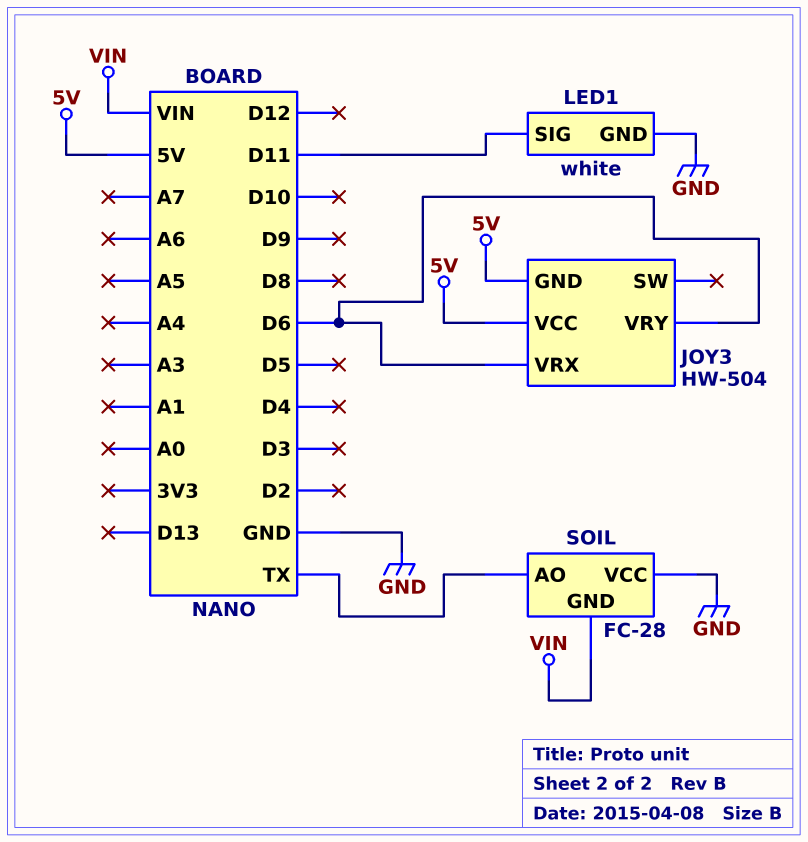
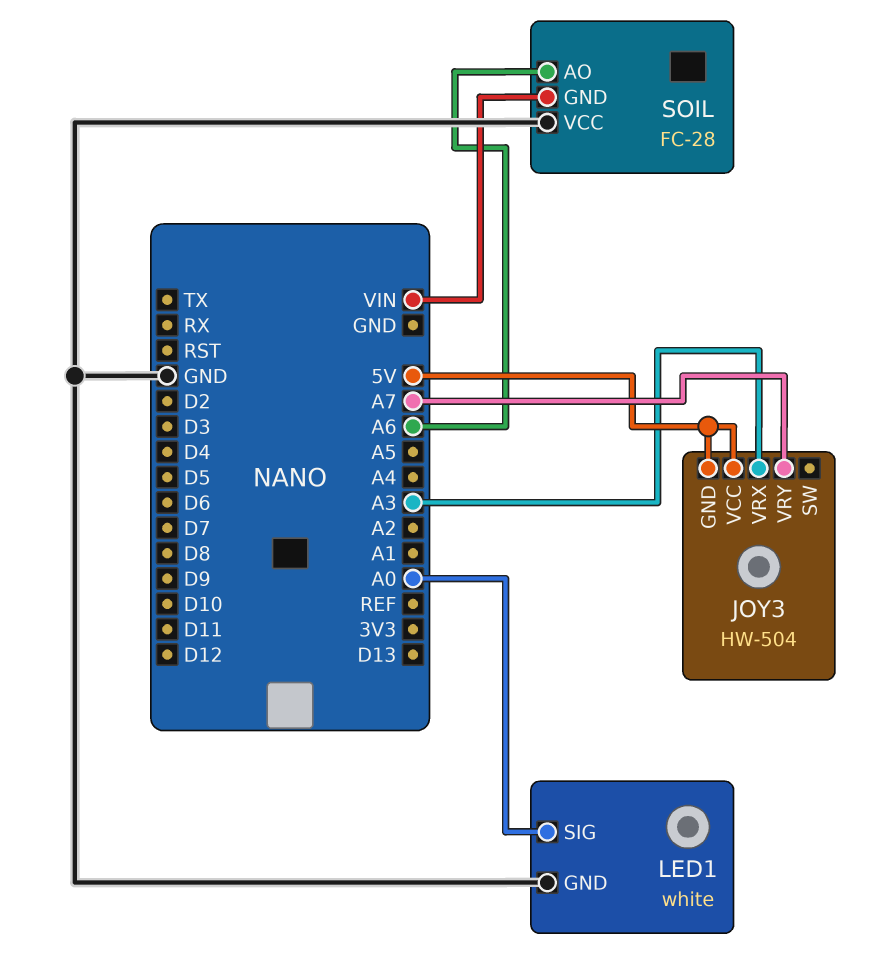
JOY3 pin VRX: D6 -> A3
JOY3 pin VRY: D6 -> A7
LED1 pin SIG: D11 -> A0
SOIL pin AO: TX -> A6

